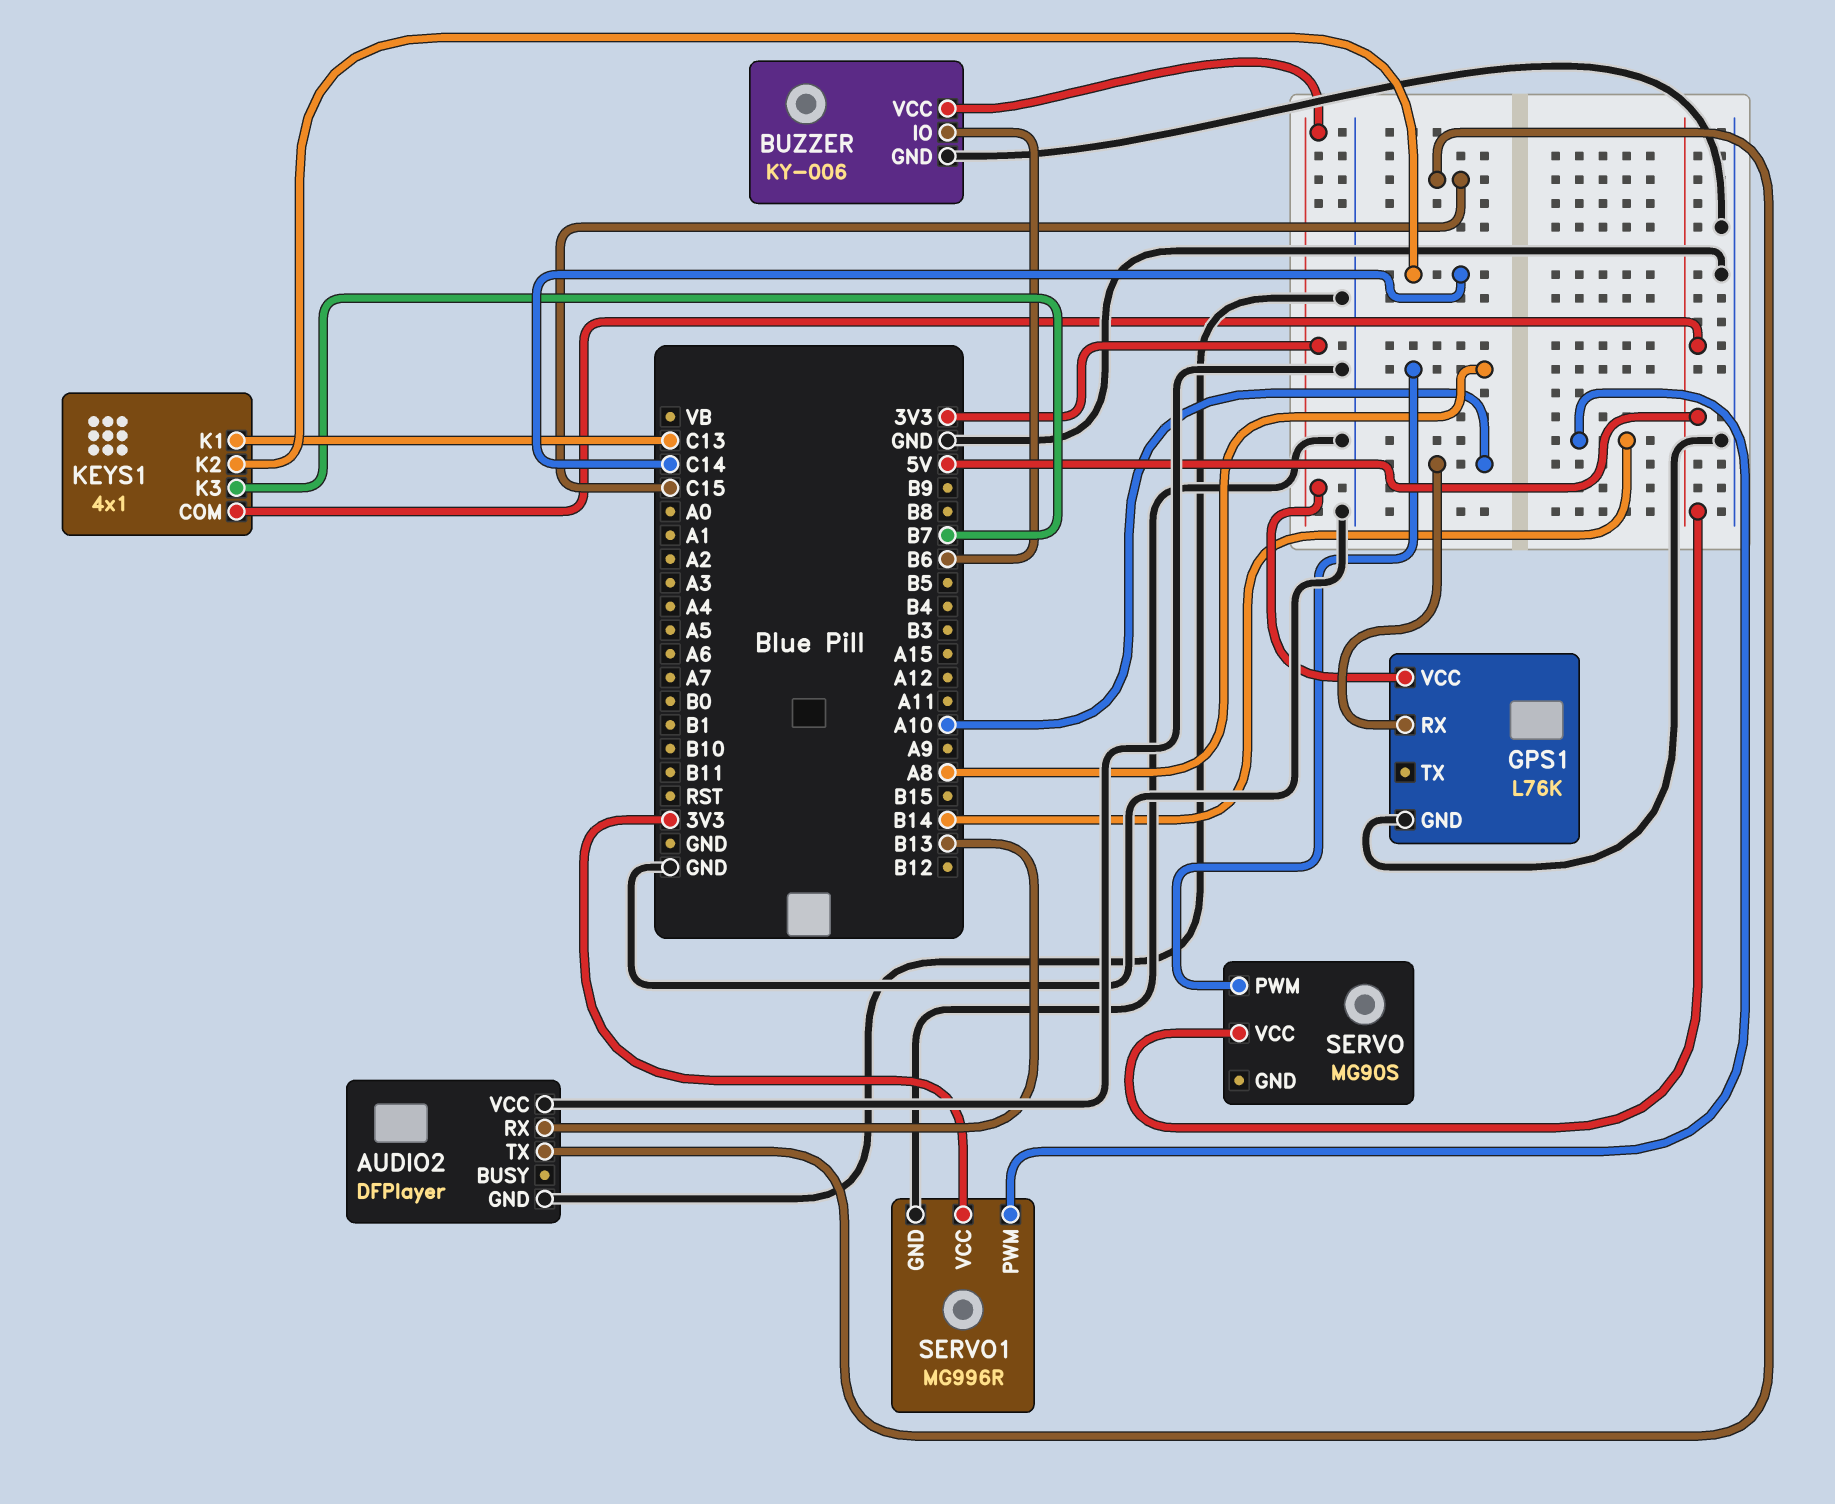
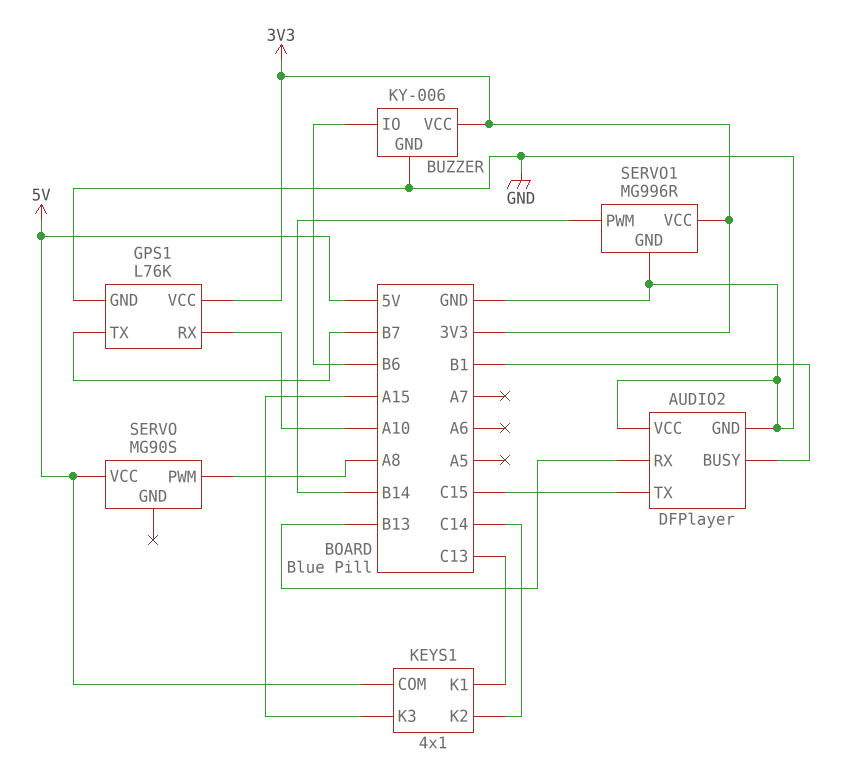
AUDIO2 pin BUSY: none -> B1
GPS1 pin TX: none -> B7
KEYS1 pin K3: B7 -> A15

